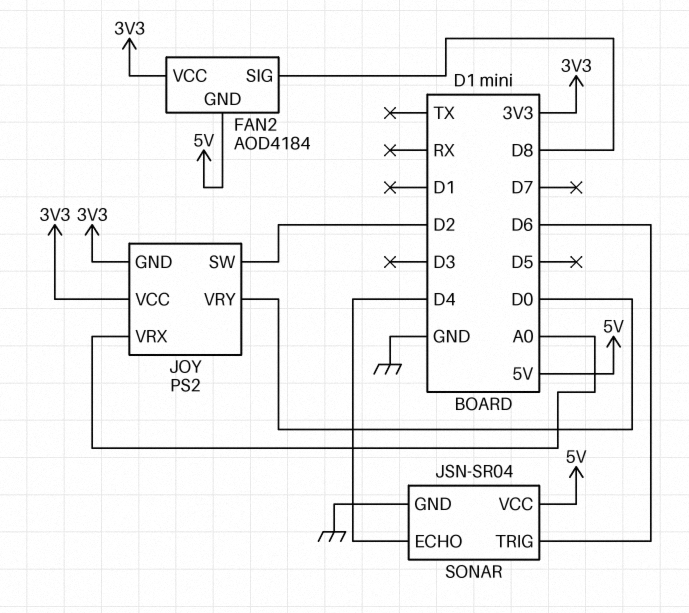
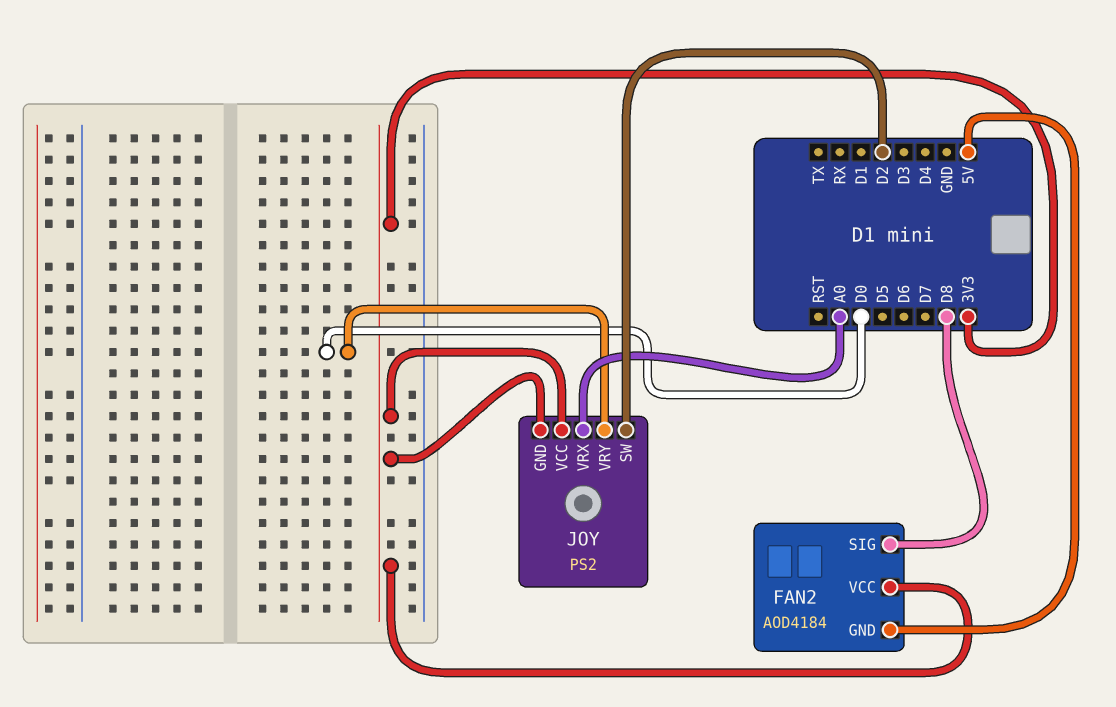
SONAR: JSN-SR04 -> none
SONAR pin ECHO: D4 -> none
SONAR pin GND: GND -> none
SONAR pin TRIG: D6 -> none
SONAR pin VCC: 5V -> none

